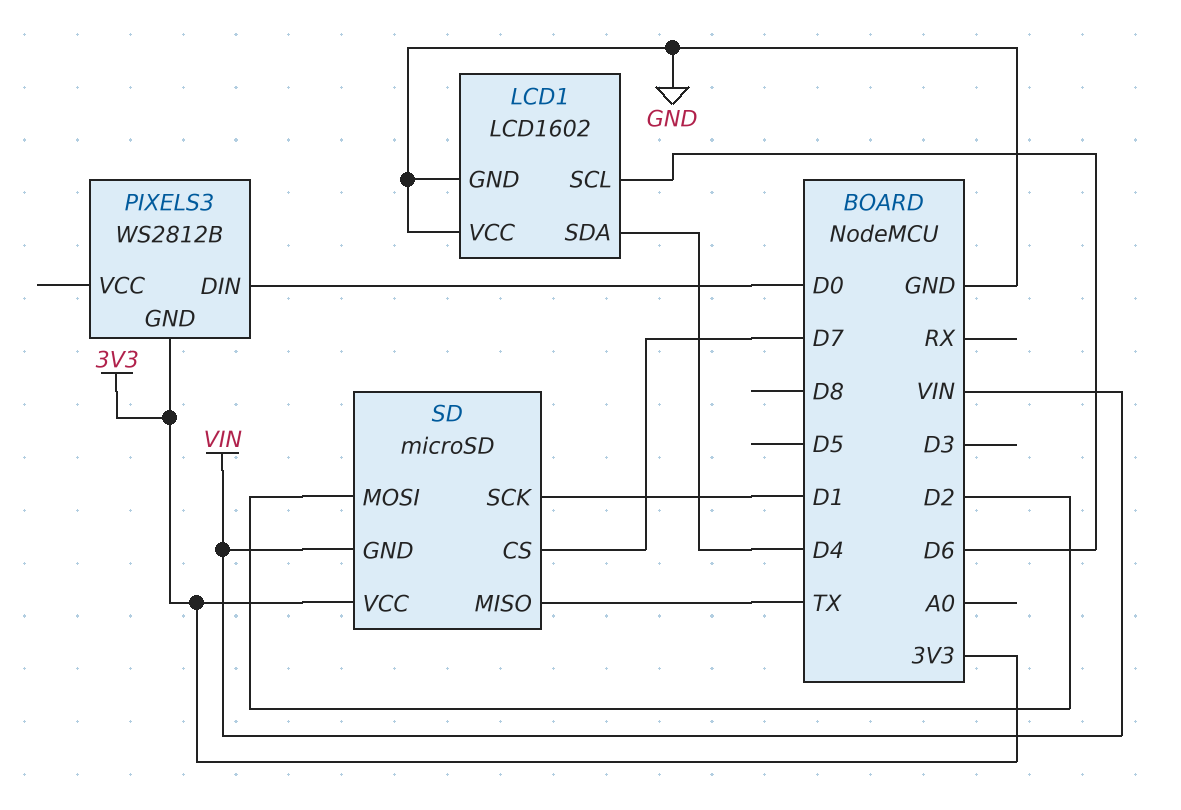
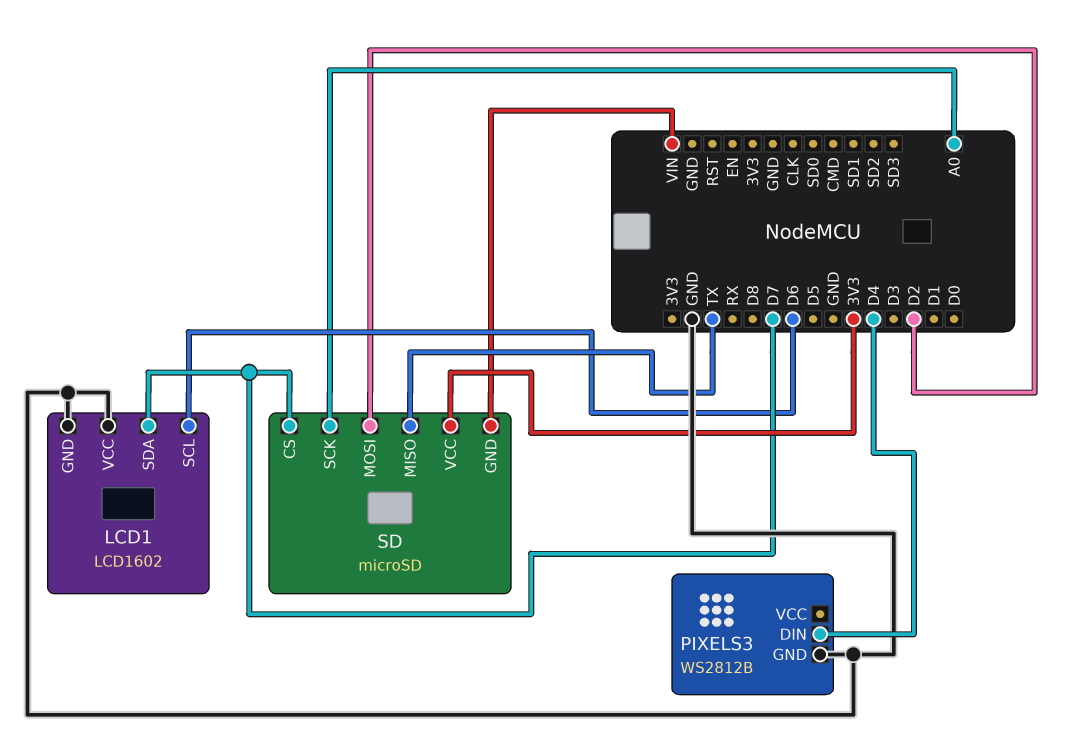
LCD1 pin SDA: D4 -> D7
PIXELS3 pin DIN: D0 -> D4
PIXELS3 pin GND: 3V3 -> GND
SD pin SCK: D1 -> A0

